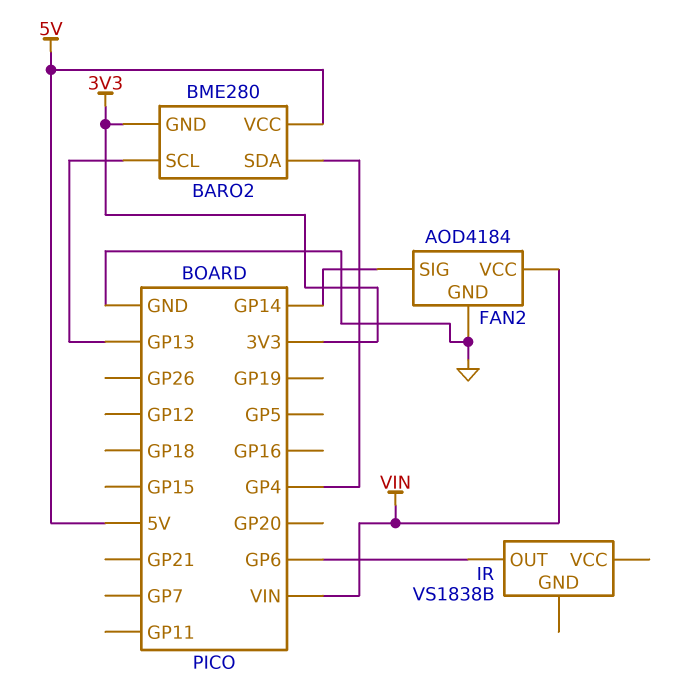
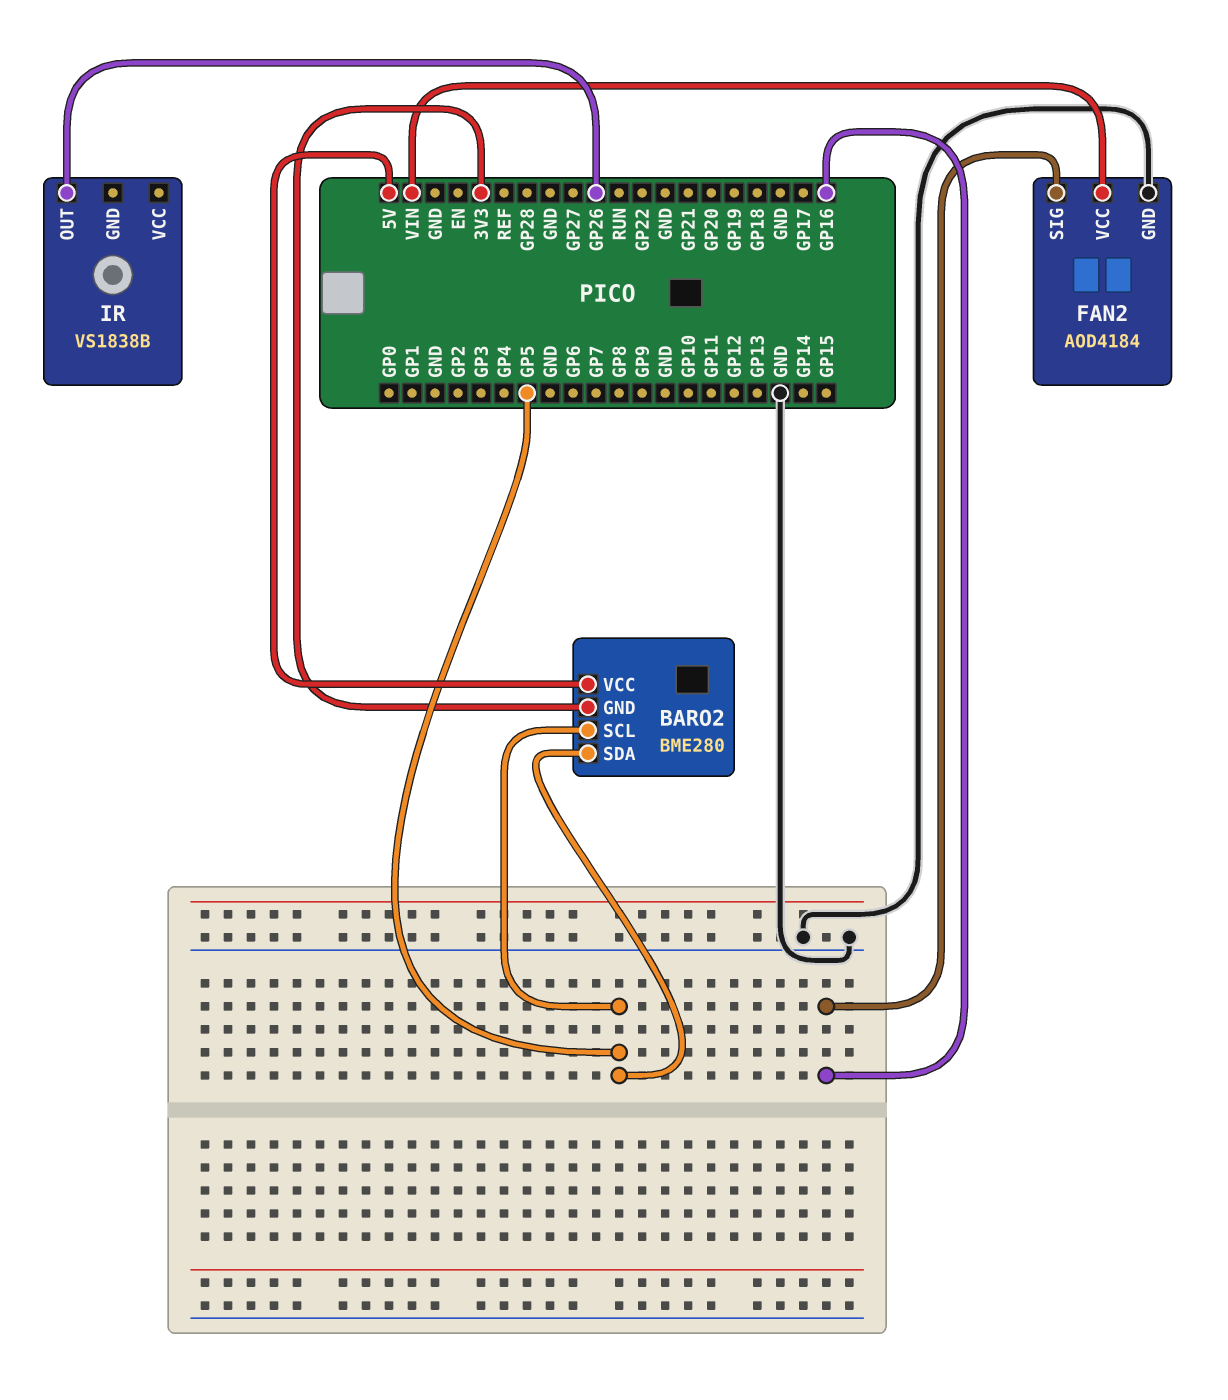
BARO2 pin SCL: GP13 -> GP5
BARO2 pin SDA: GP4 -> GP5
FAN2 pin SIG: GP14 -> GP16
IR pin OUT: GP6 -> GP26

